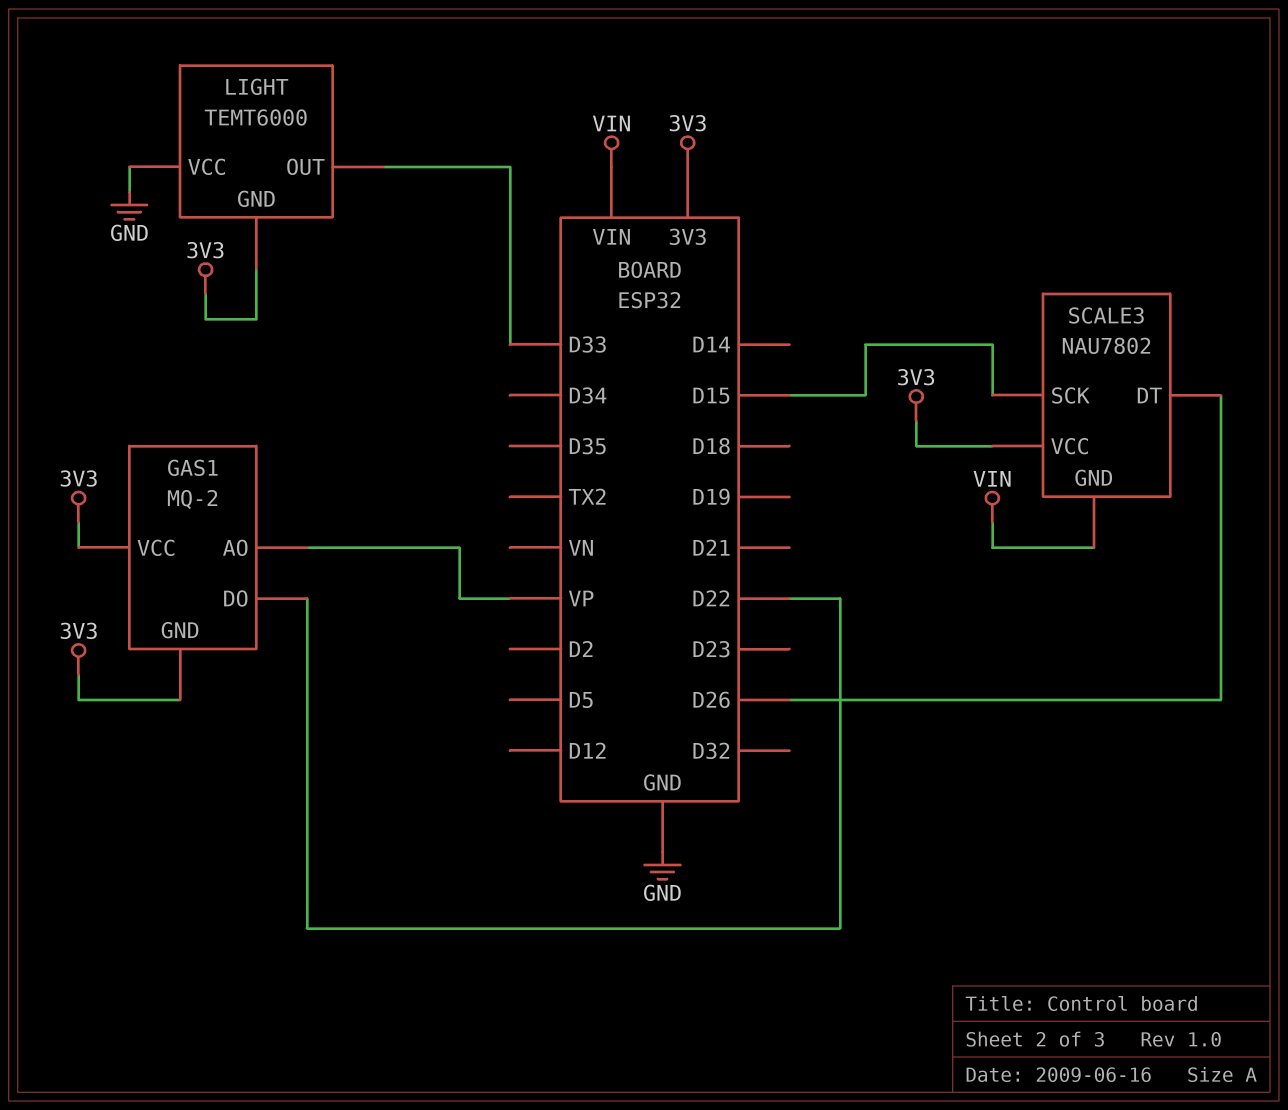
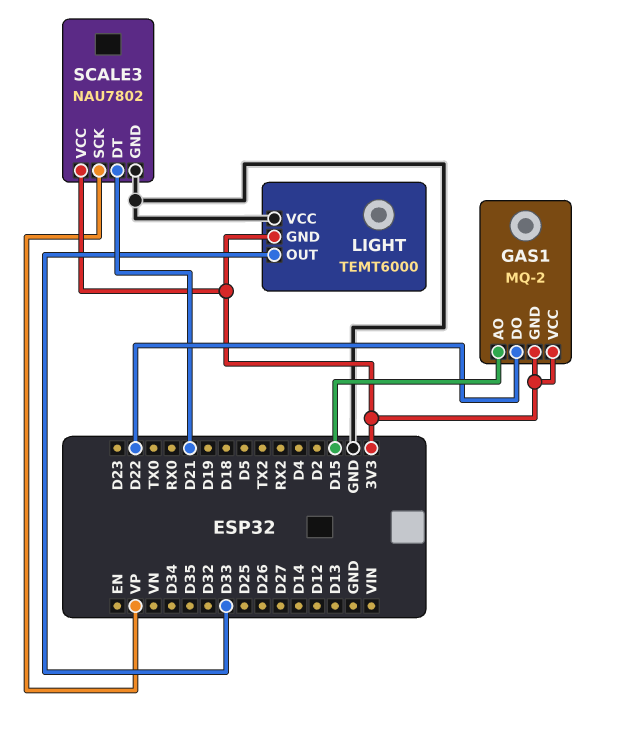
GAS1 pin AO: VP -> D15
SCALE3 pin DT: D26 -> D21
SCALE3 pin GND: VIN -> GND
SCALE3 pin SCK: D15 -> VP

